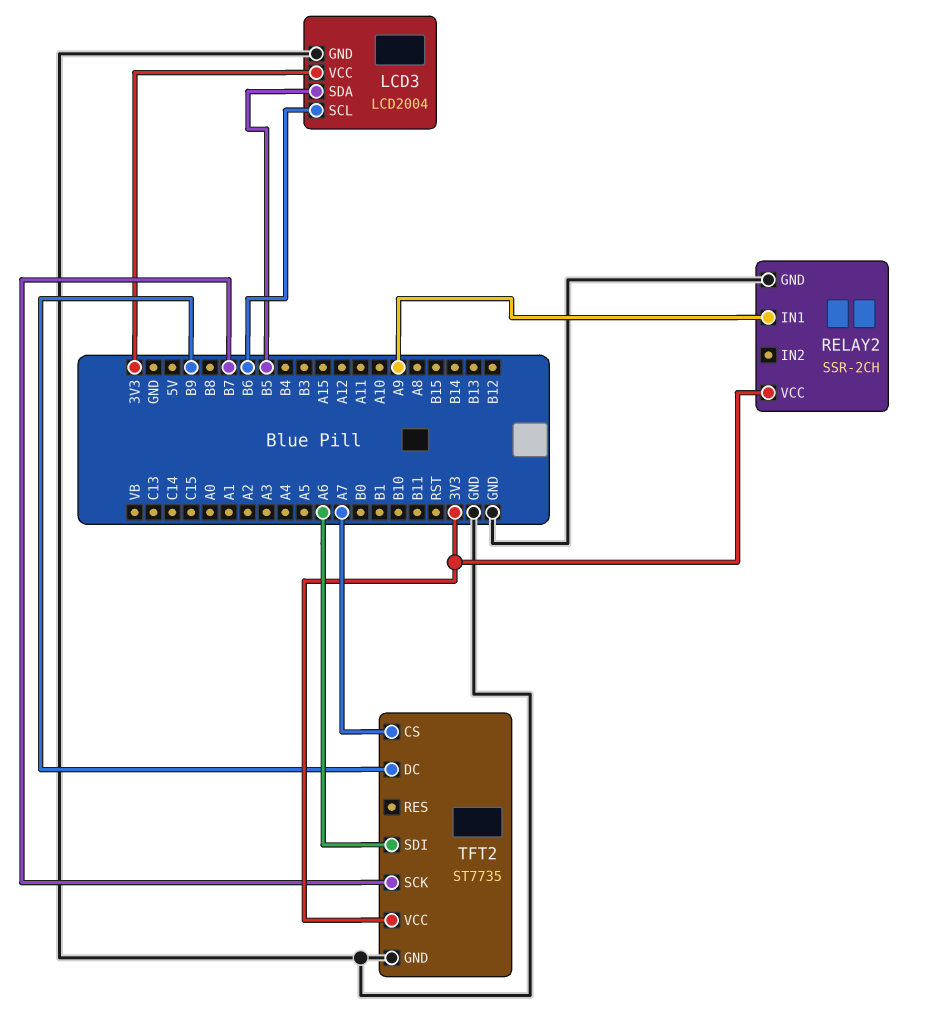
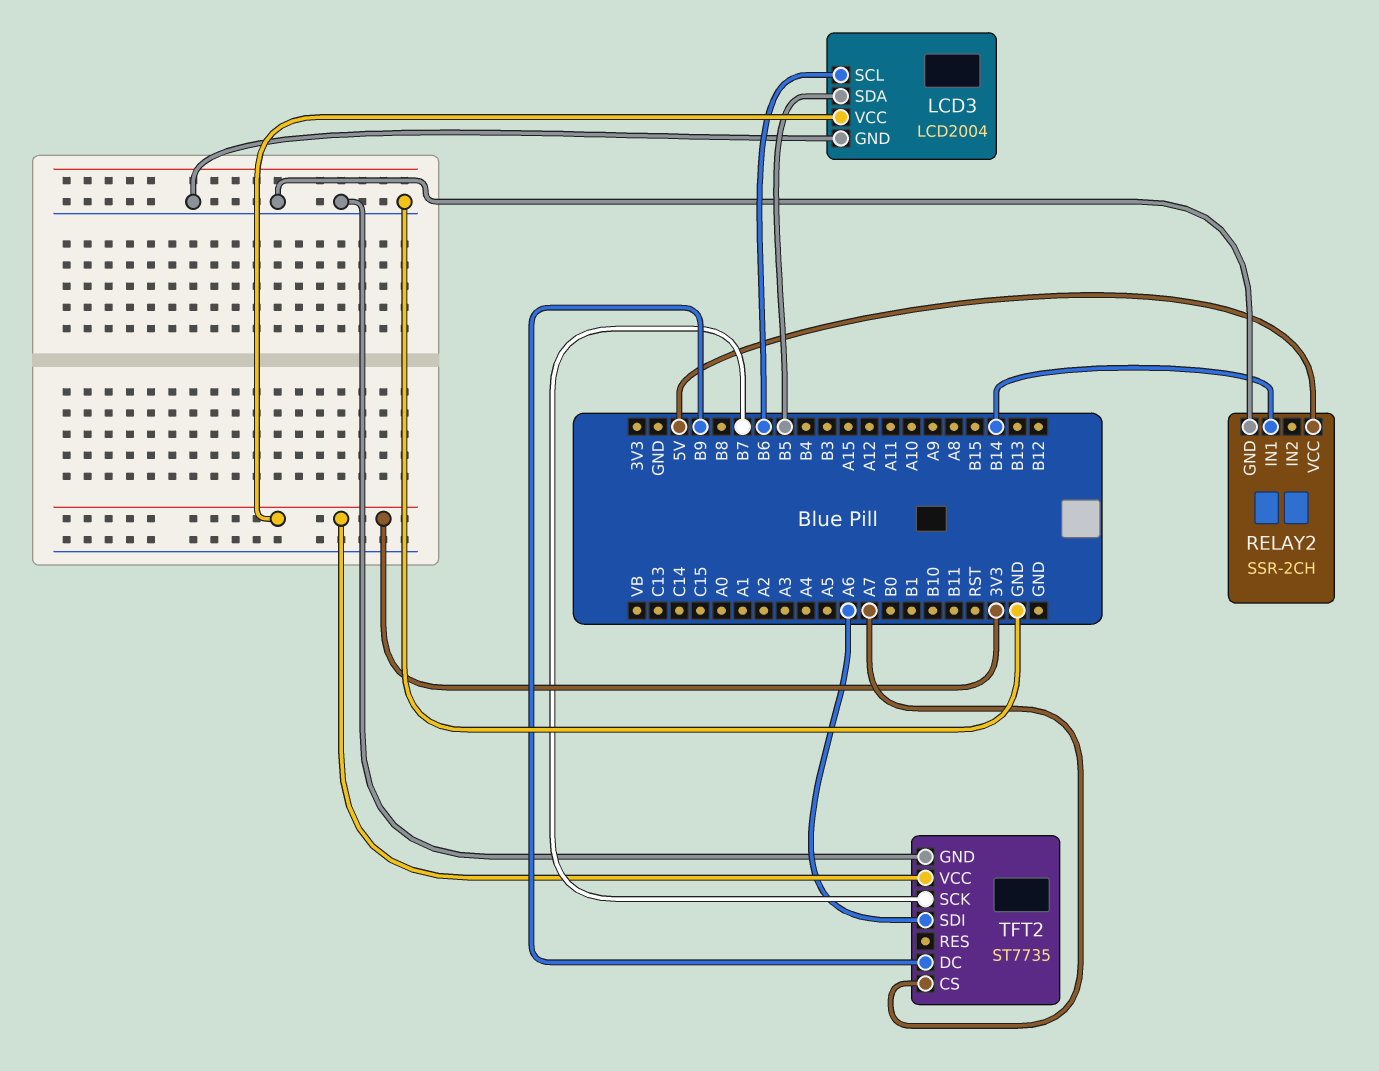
RELAY2 pin IN1: A9 -> B14
RELAY2 pin VCC: 3V3 -> 5V

